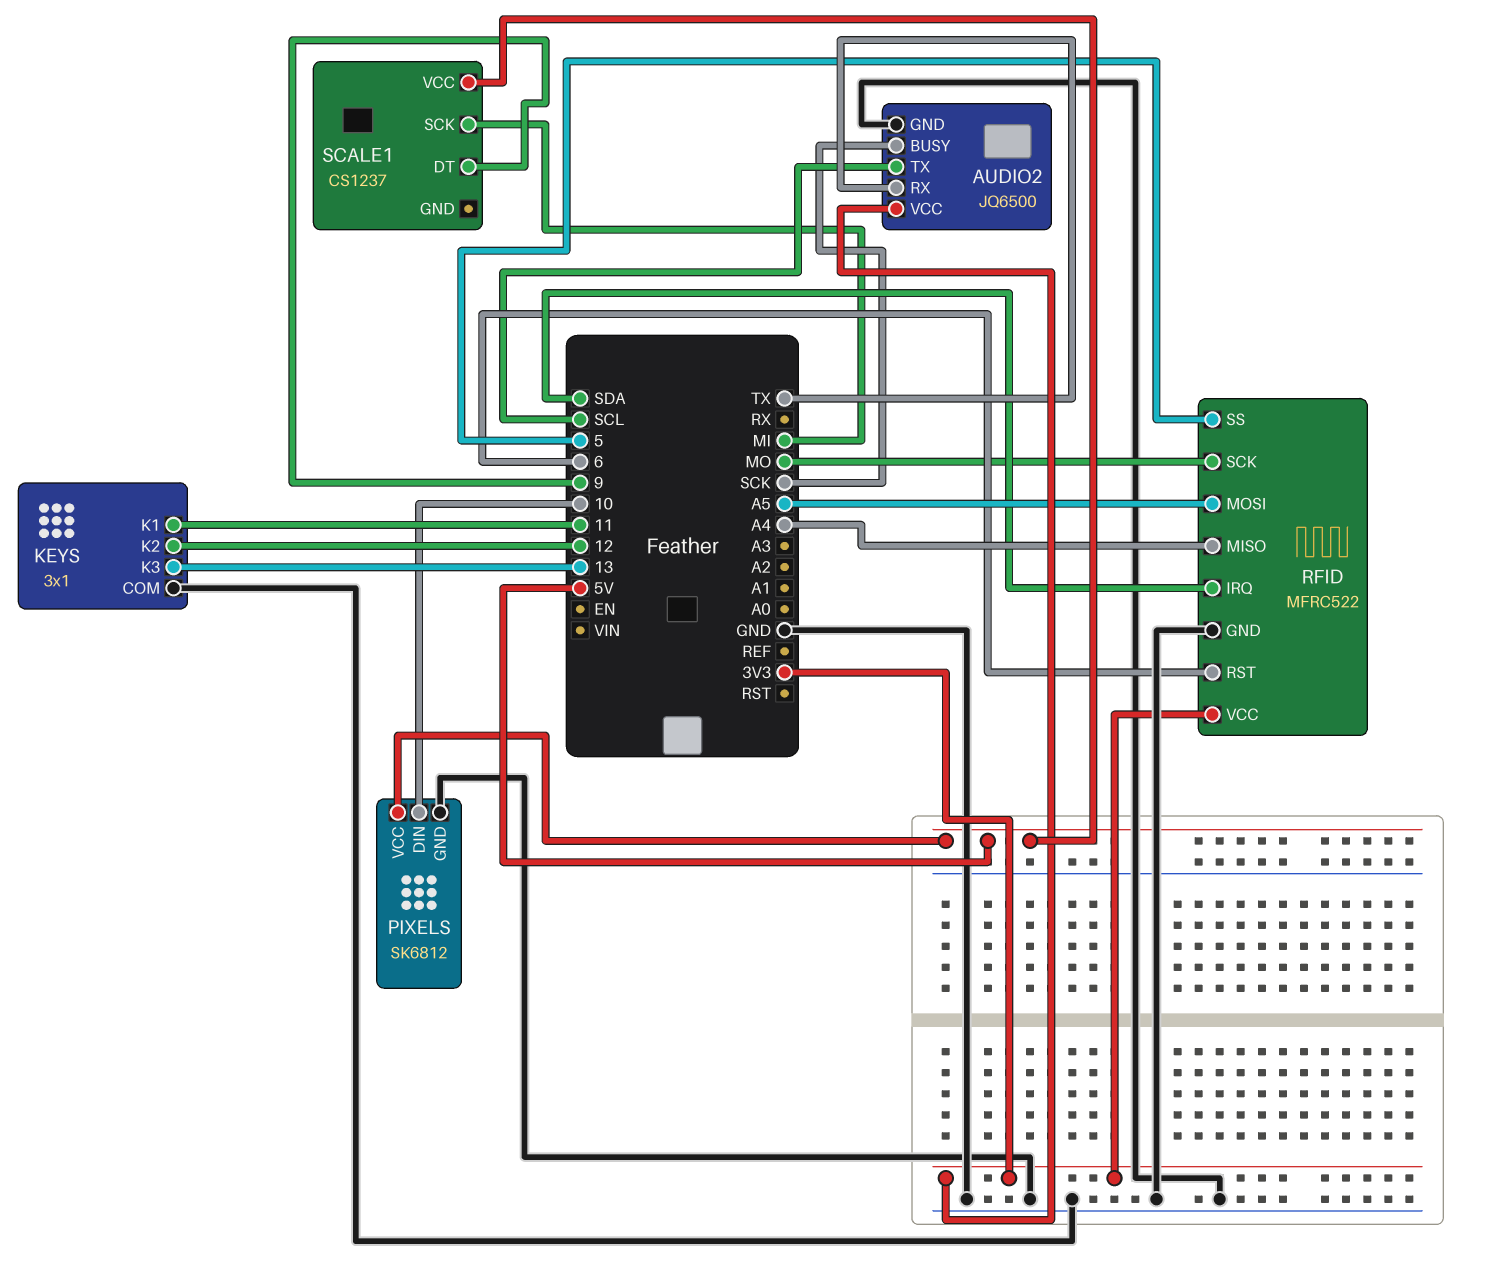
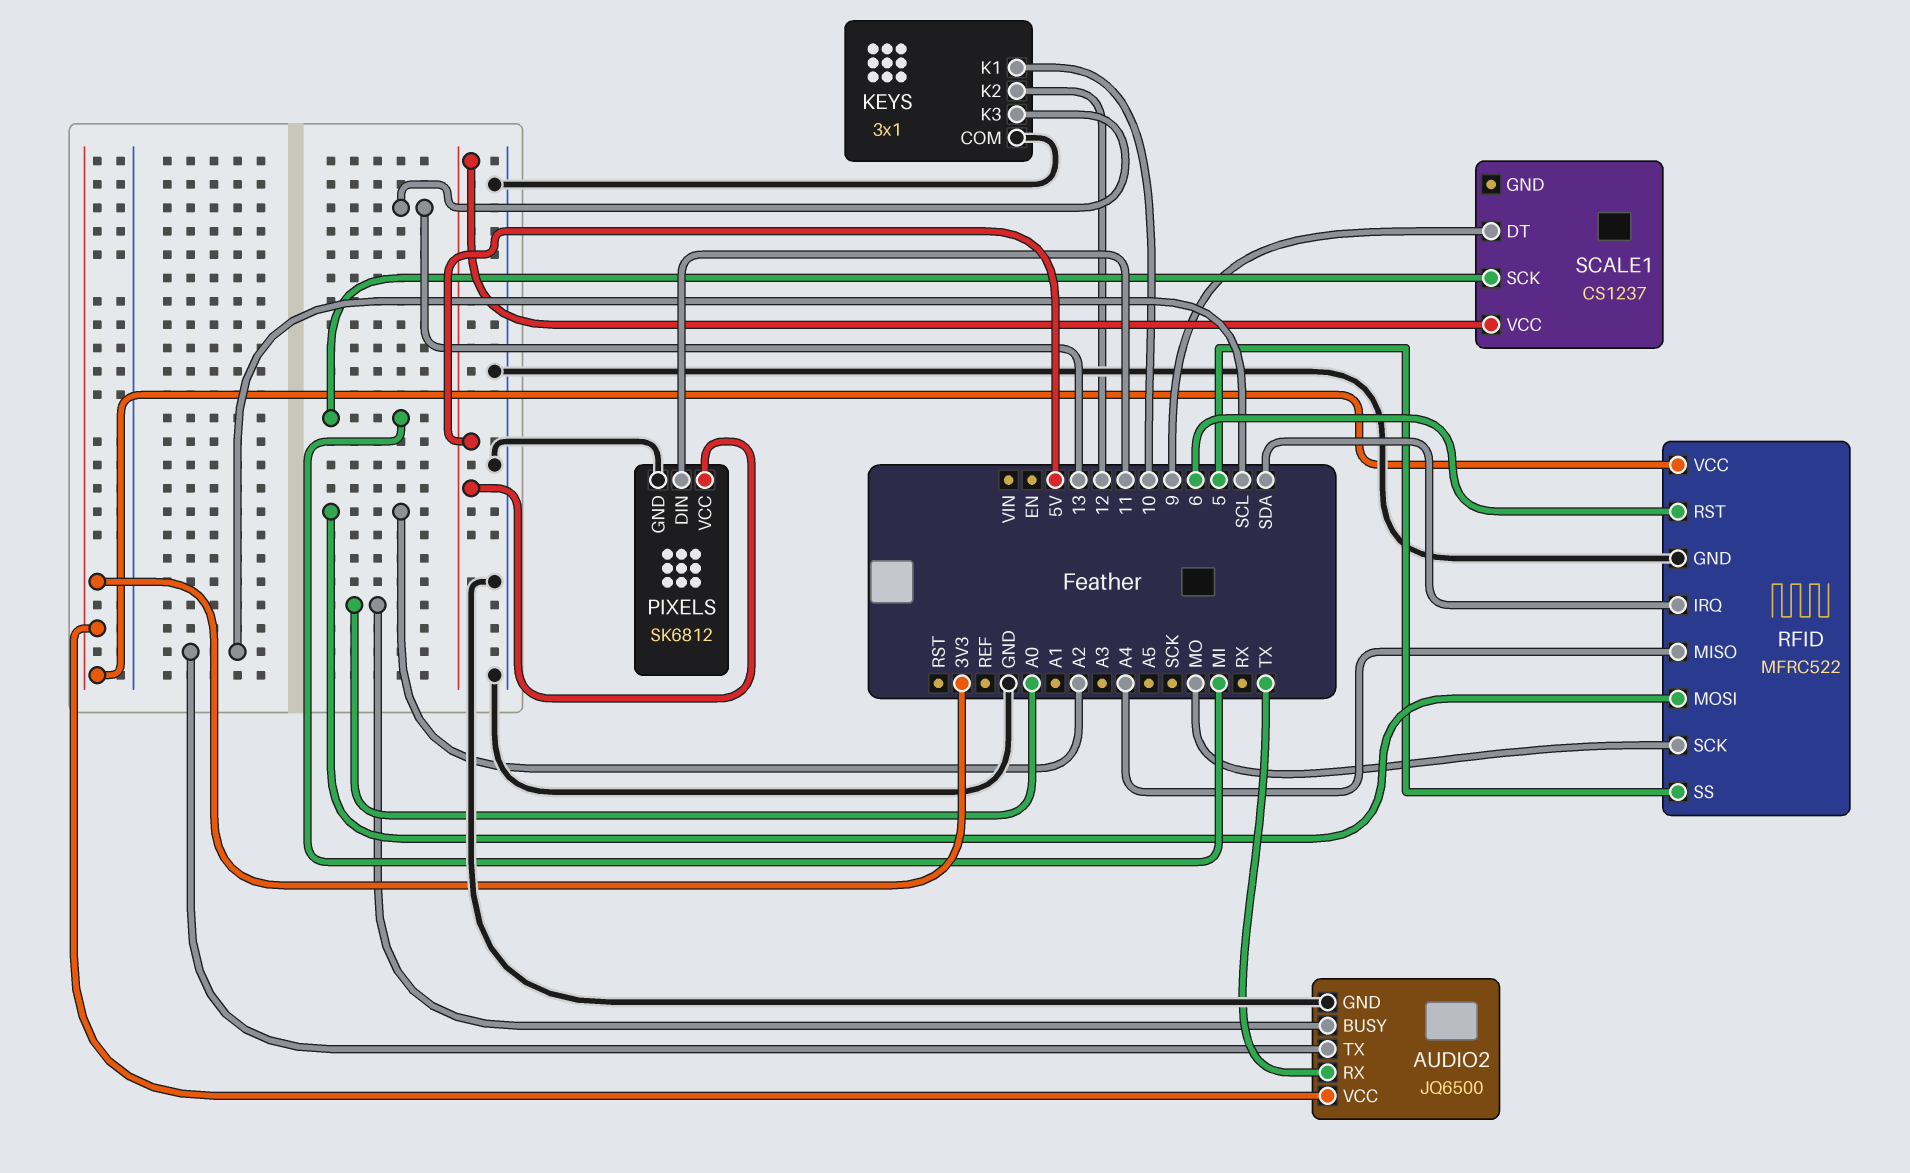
AUDIO2 pin BUSY: SCK -> A0
KEYS pin K1: 11 -> 10
PIXELS pin DIN: 10 -> 11
RFID pin MOSI: A5 -> A2

